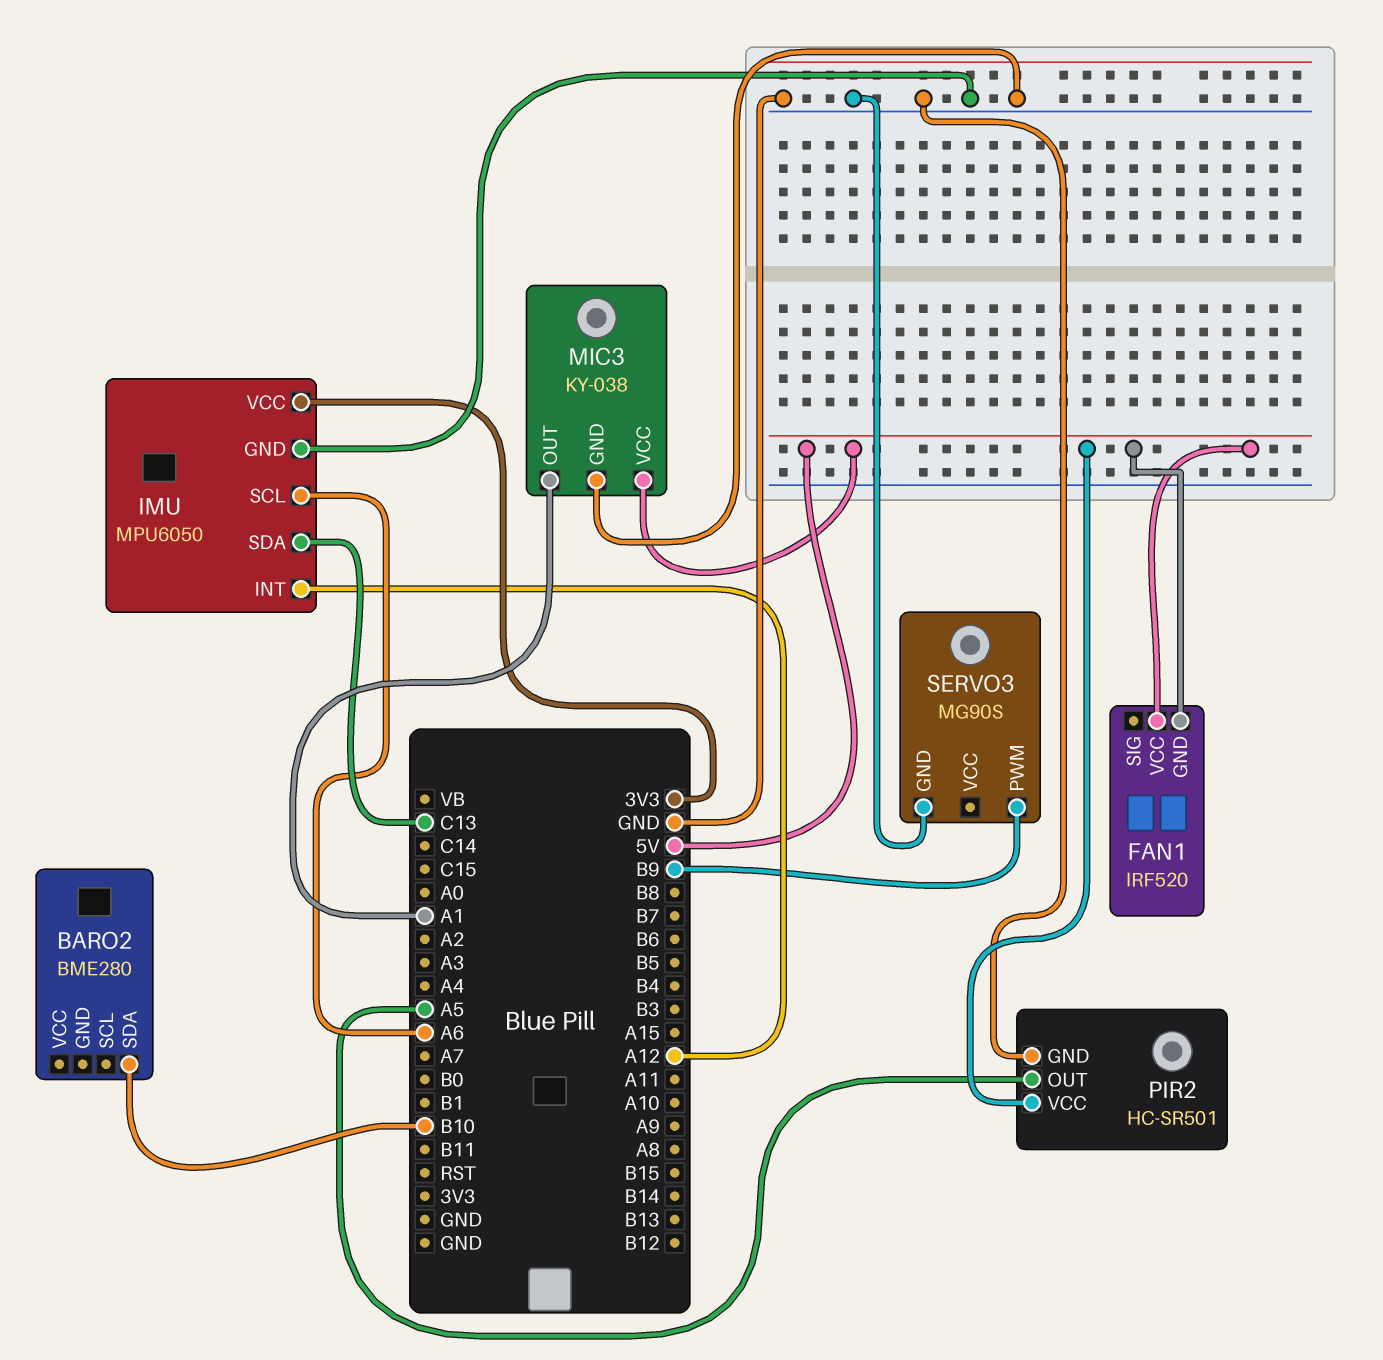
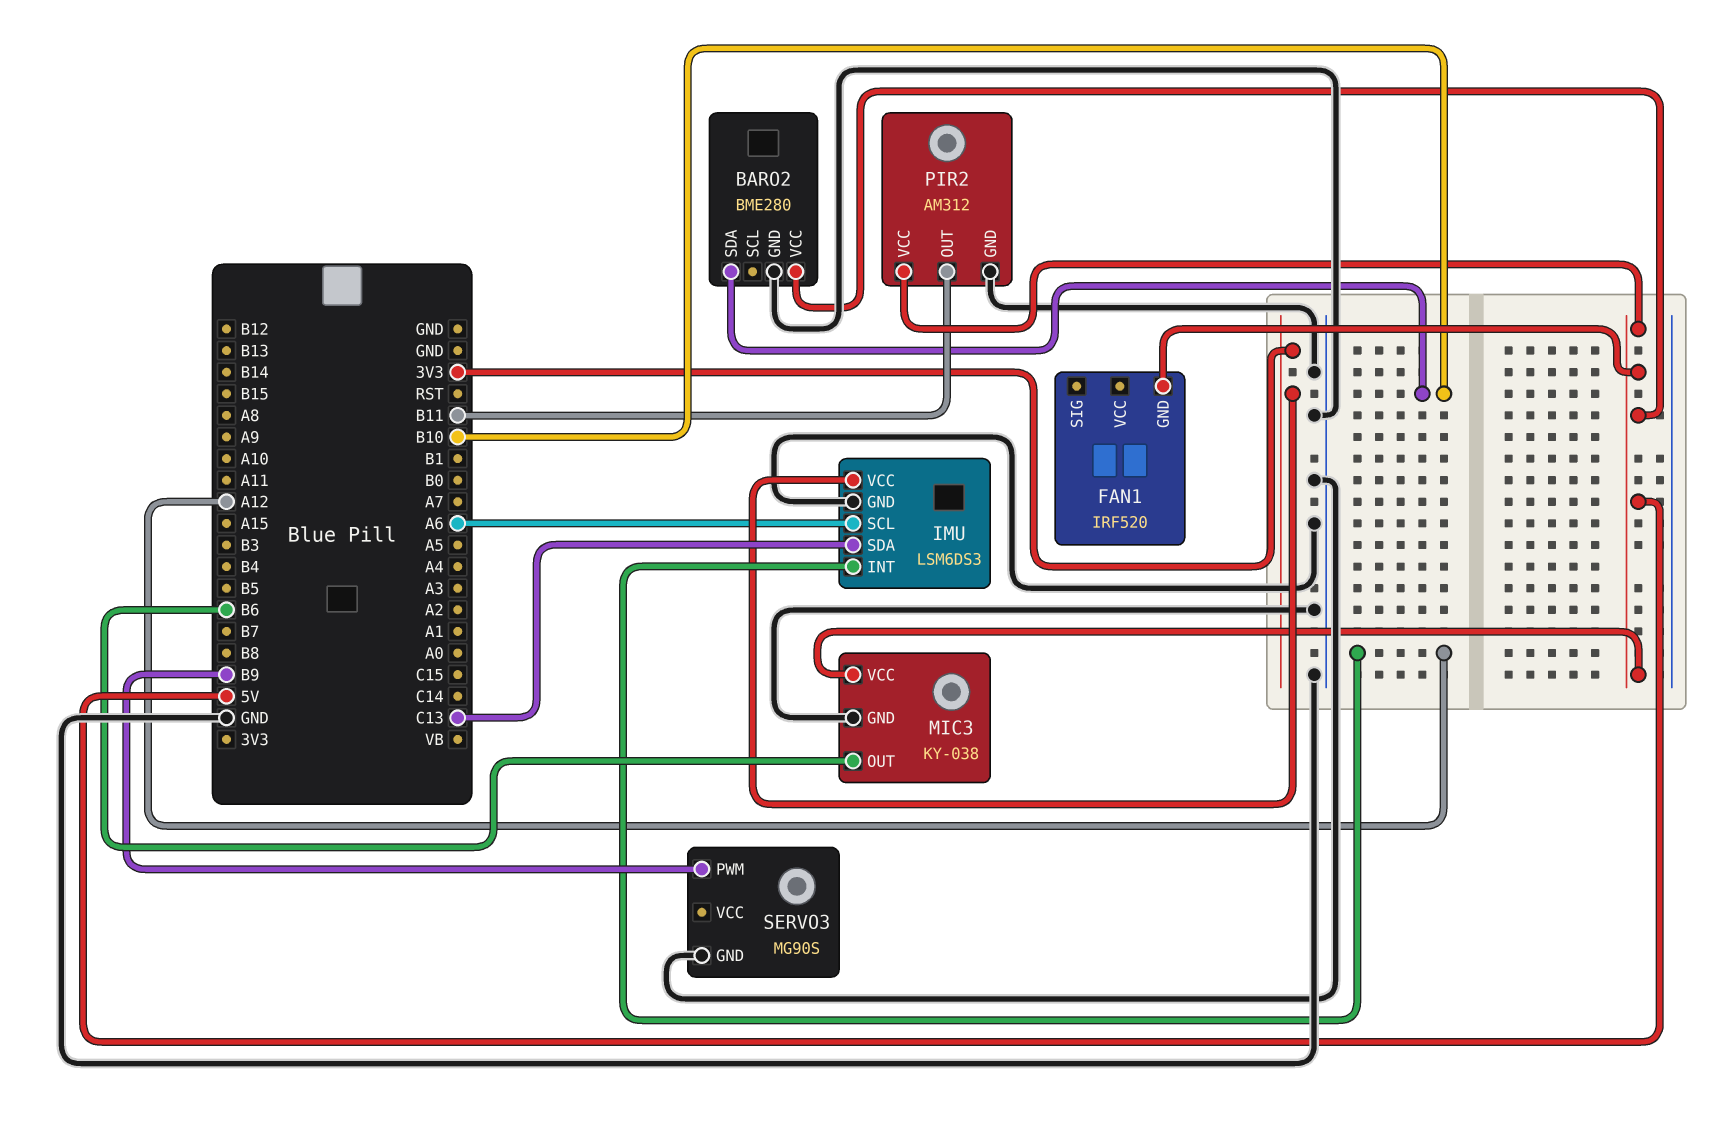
BARO2 pin GND: none -> GND
BARO2 pin VCC: none -> 5V
FAN1 pin VCC: 5V -> none
IMU: MPU6050 -> LSM6DS3
MIC3 pin OUT: A1 -> B6
PIR2: HC-SR501 -> AM312
PIR2 pin OUT: A5 -> B11

